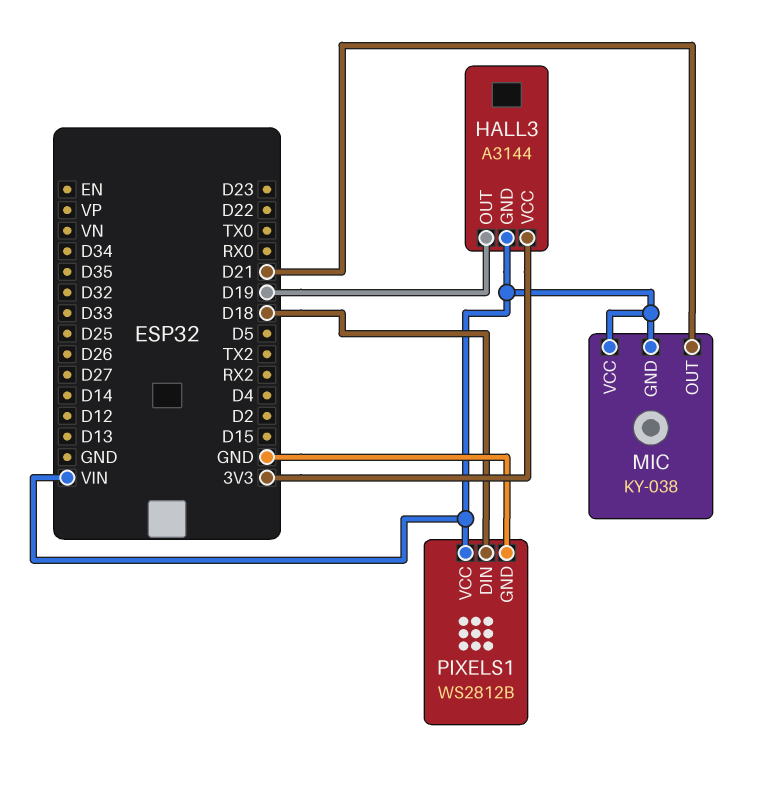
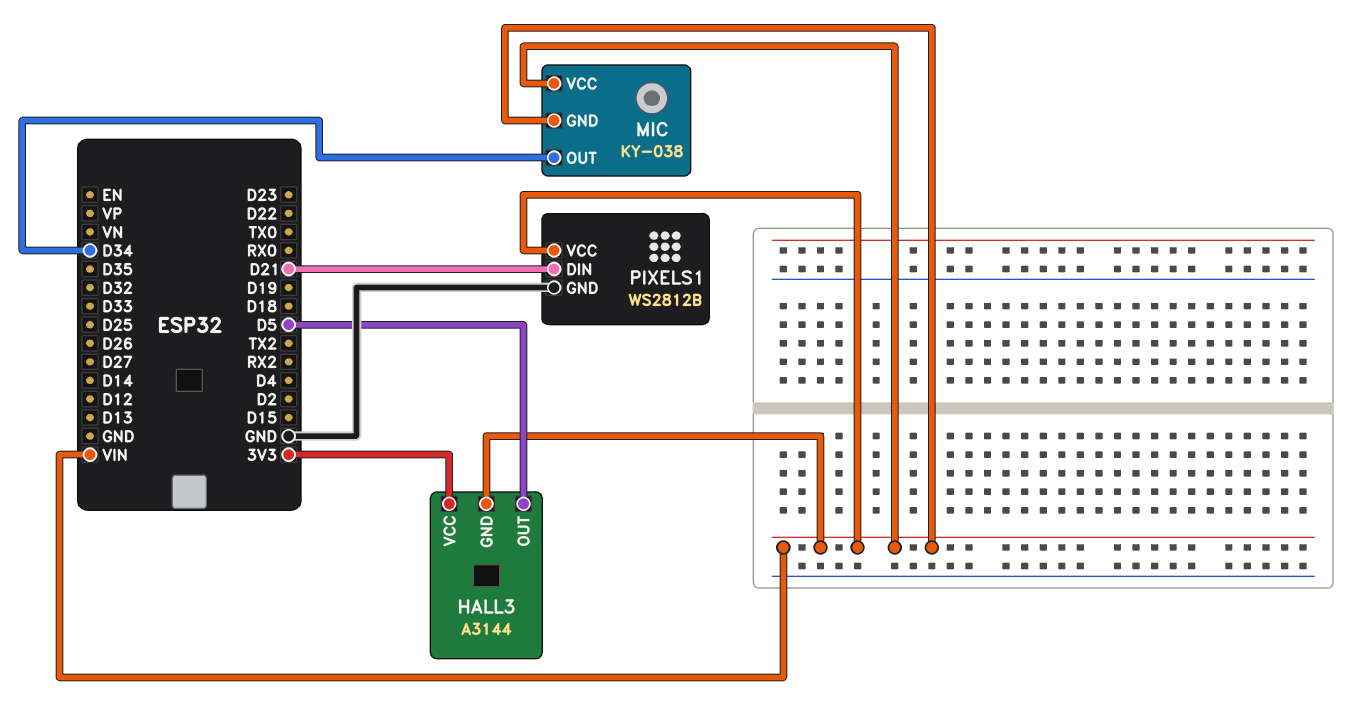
HALL3 pin OUT: D19 -> D5
MIC pin OUT: D21 -> D34
PIXELS1 pin DIN: D18 -> D21

